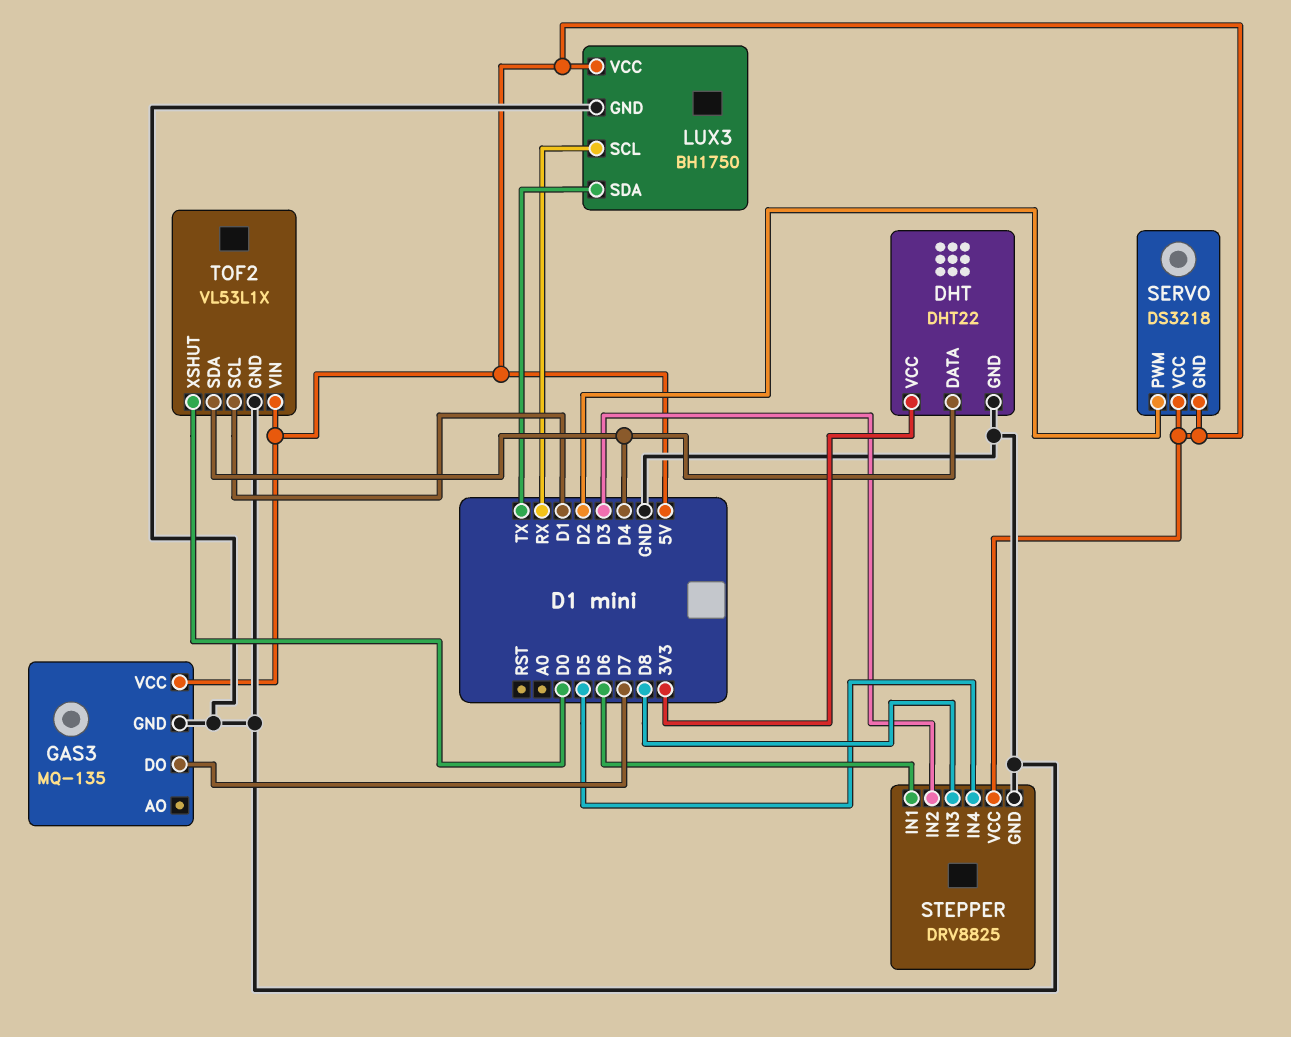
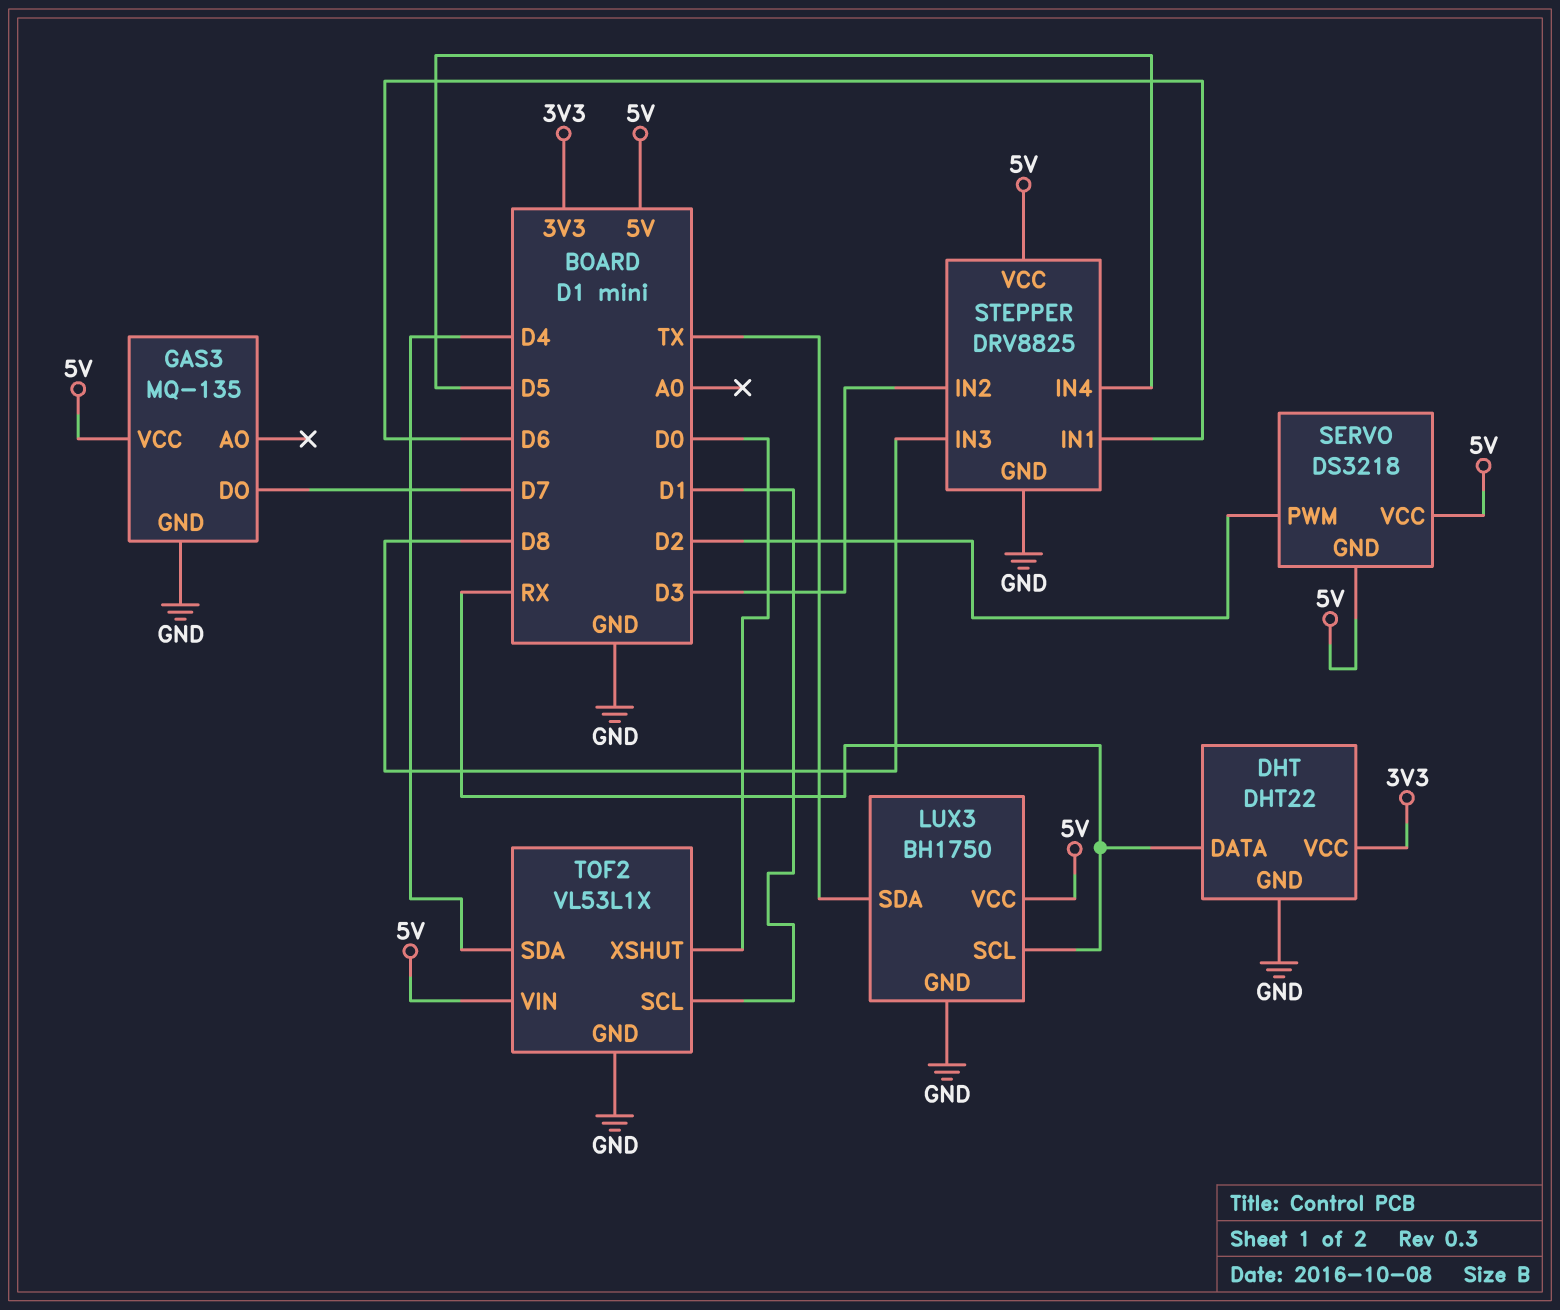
DHT pin DATA: D4 -> RX

